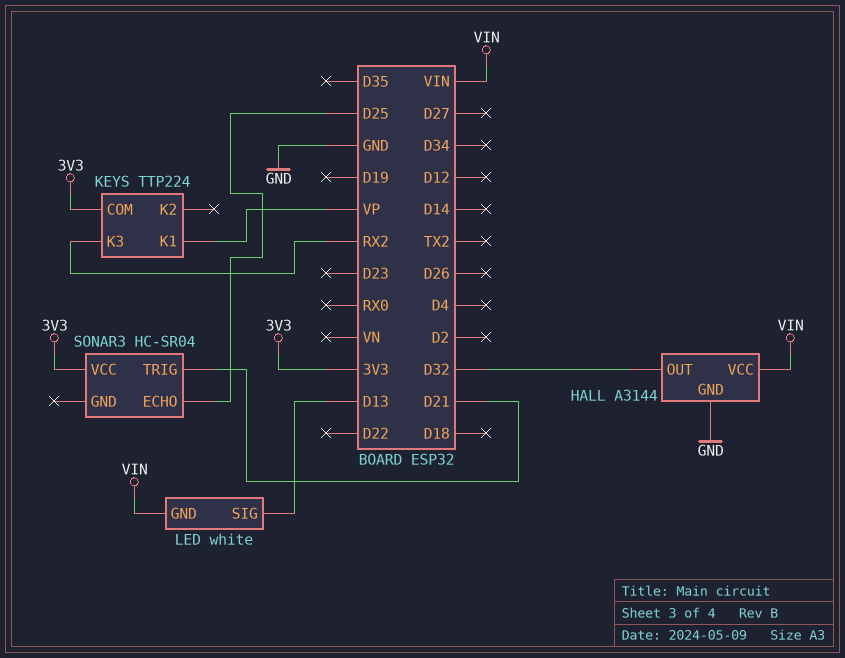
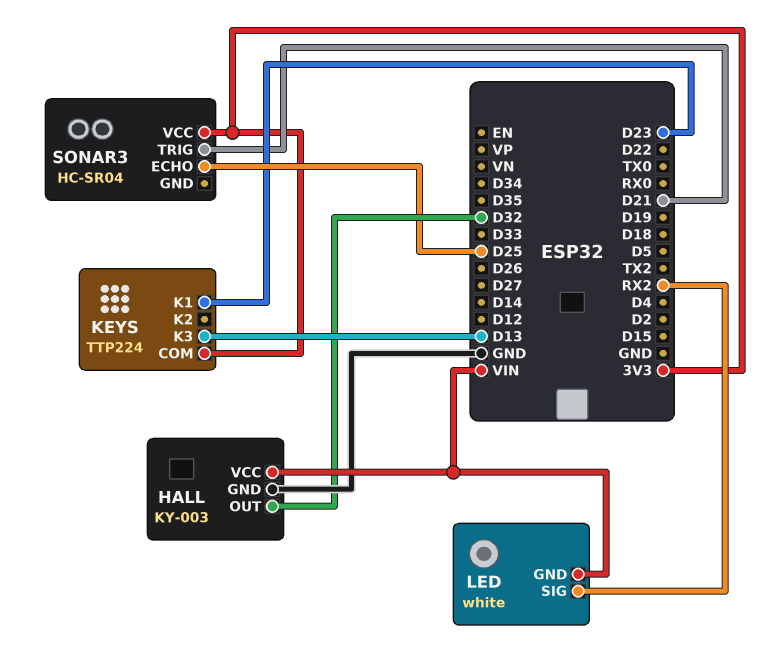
HALL: A3144 -> KY-003
KEYS pin K1: VP -> D23
KEYS pin K3: RX2 -> D13
LED pin SIG: D13 -> RX2

